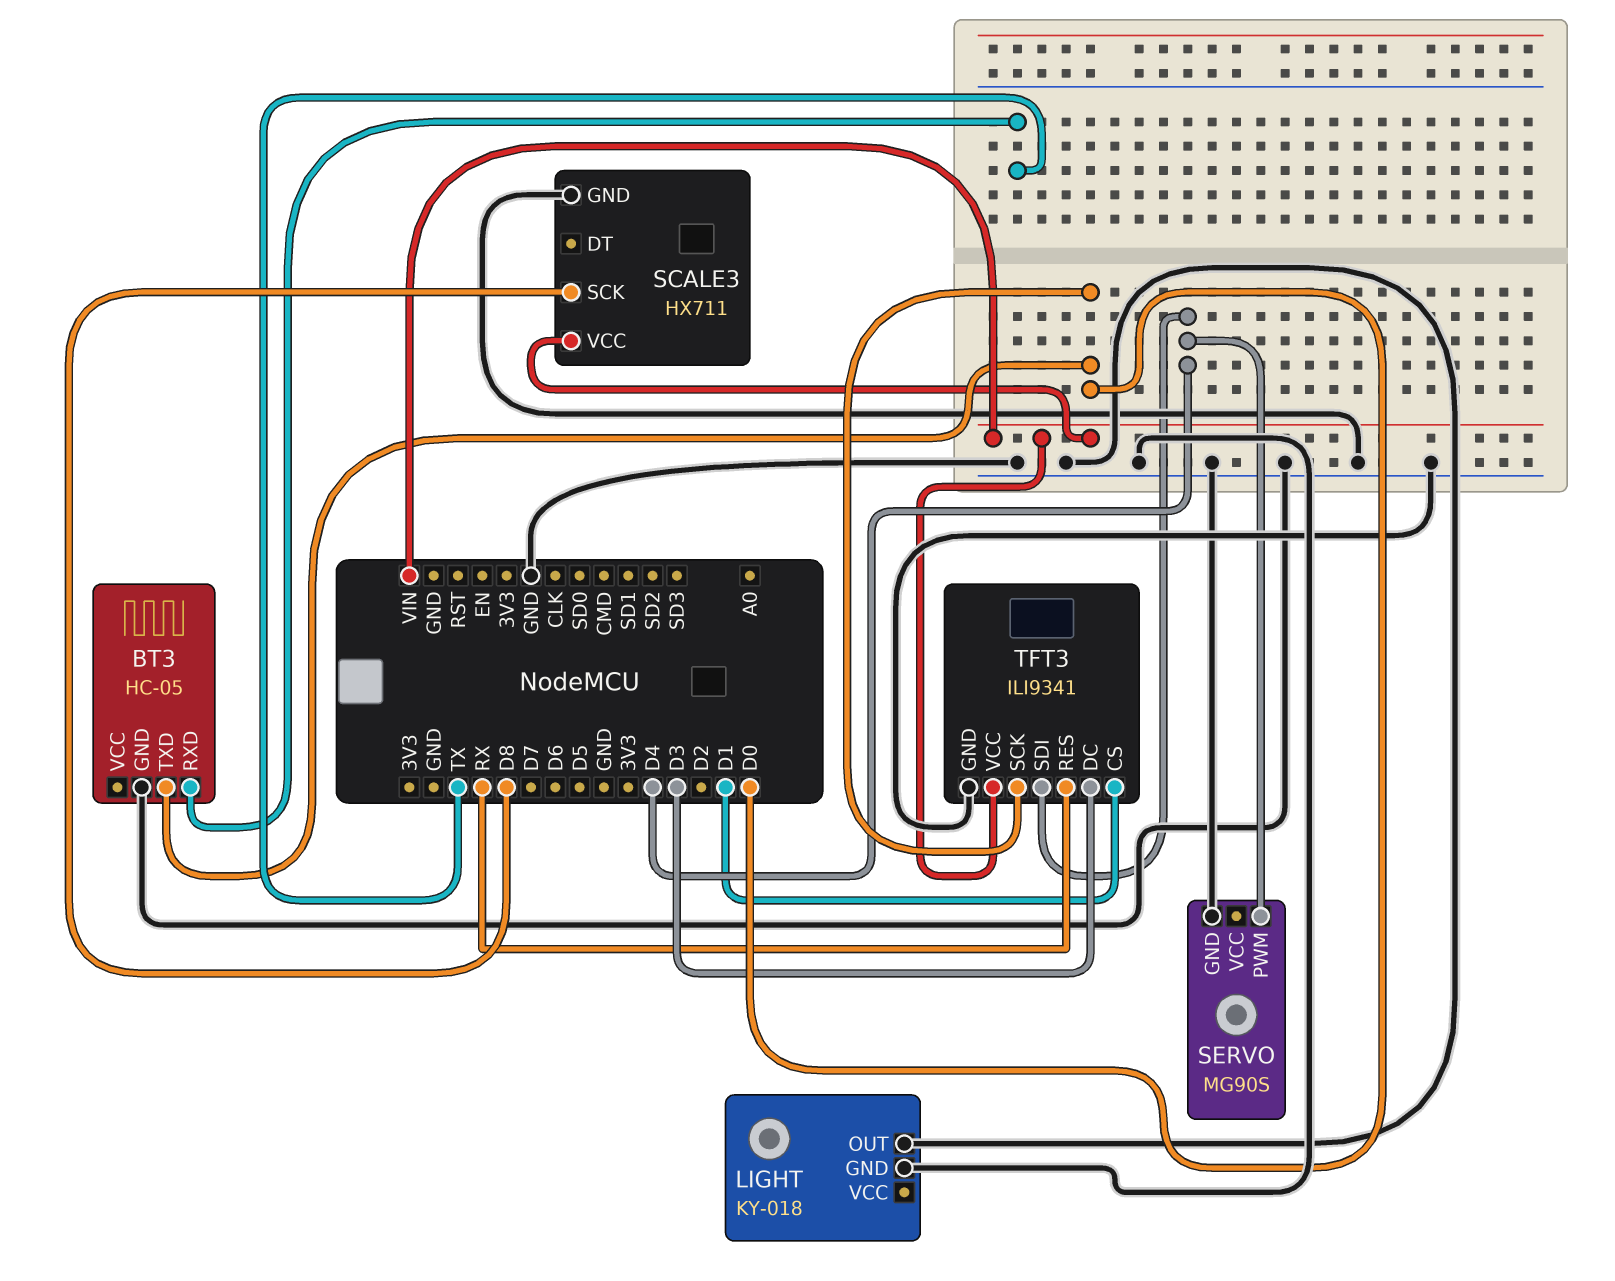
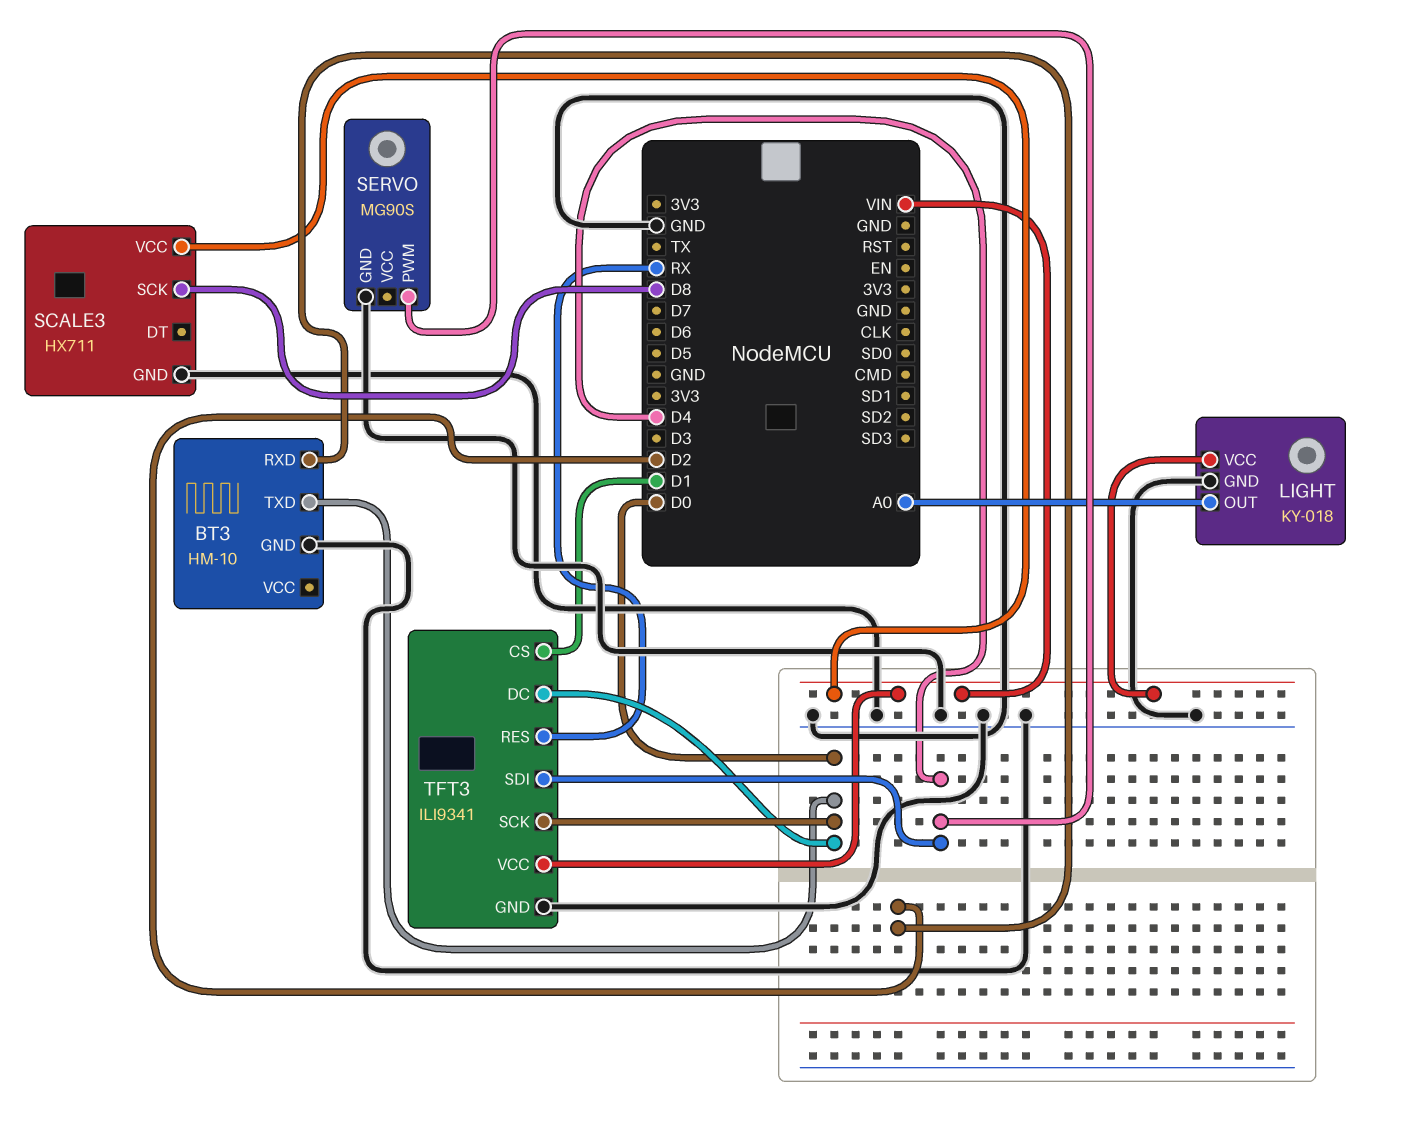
BT3: HC-05 -> HM-10
BT3 pin RXD: TX -> D2
LIGHT pin OUT: GND -> A0
LIGHT pin VCC: none -> VIN
TFT3 pin DC: D3 -> D0

